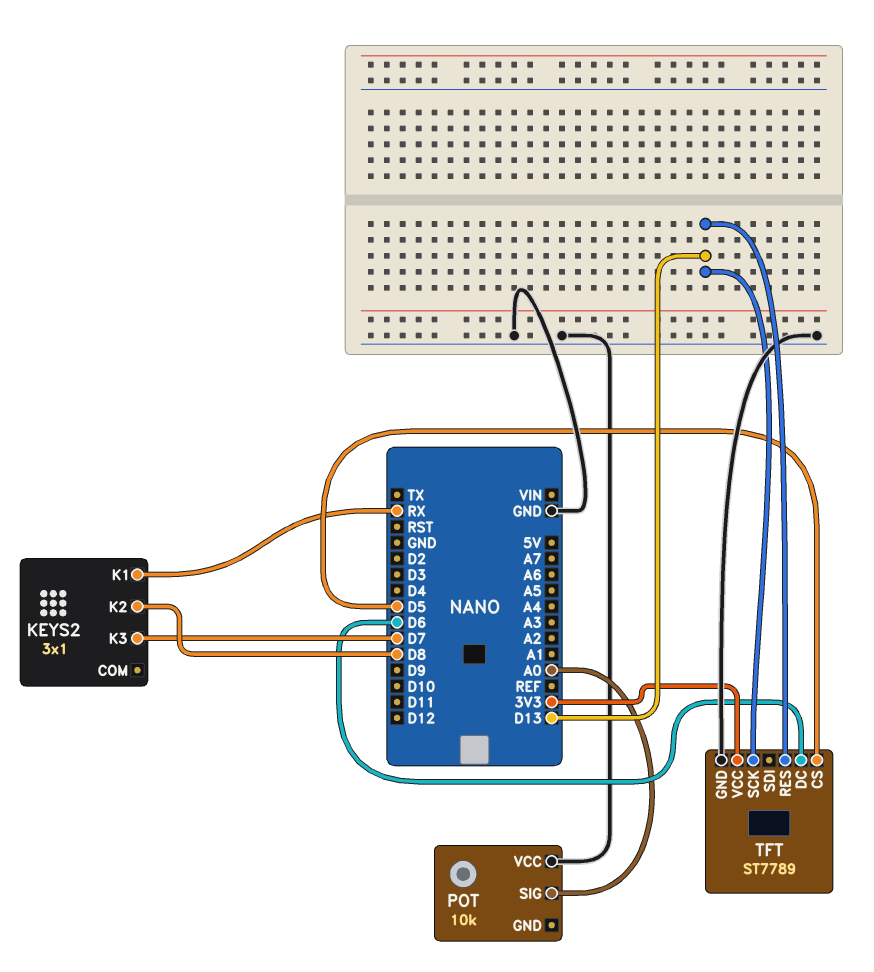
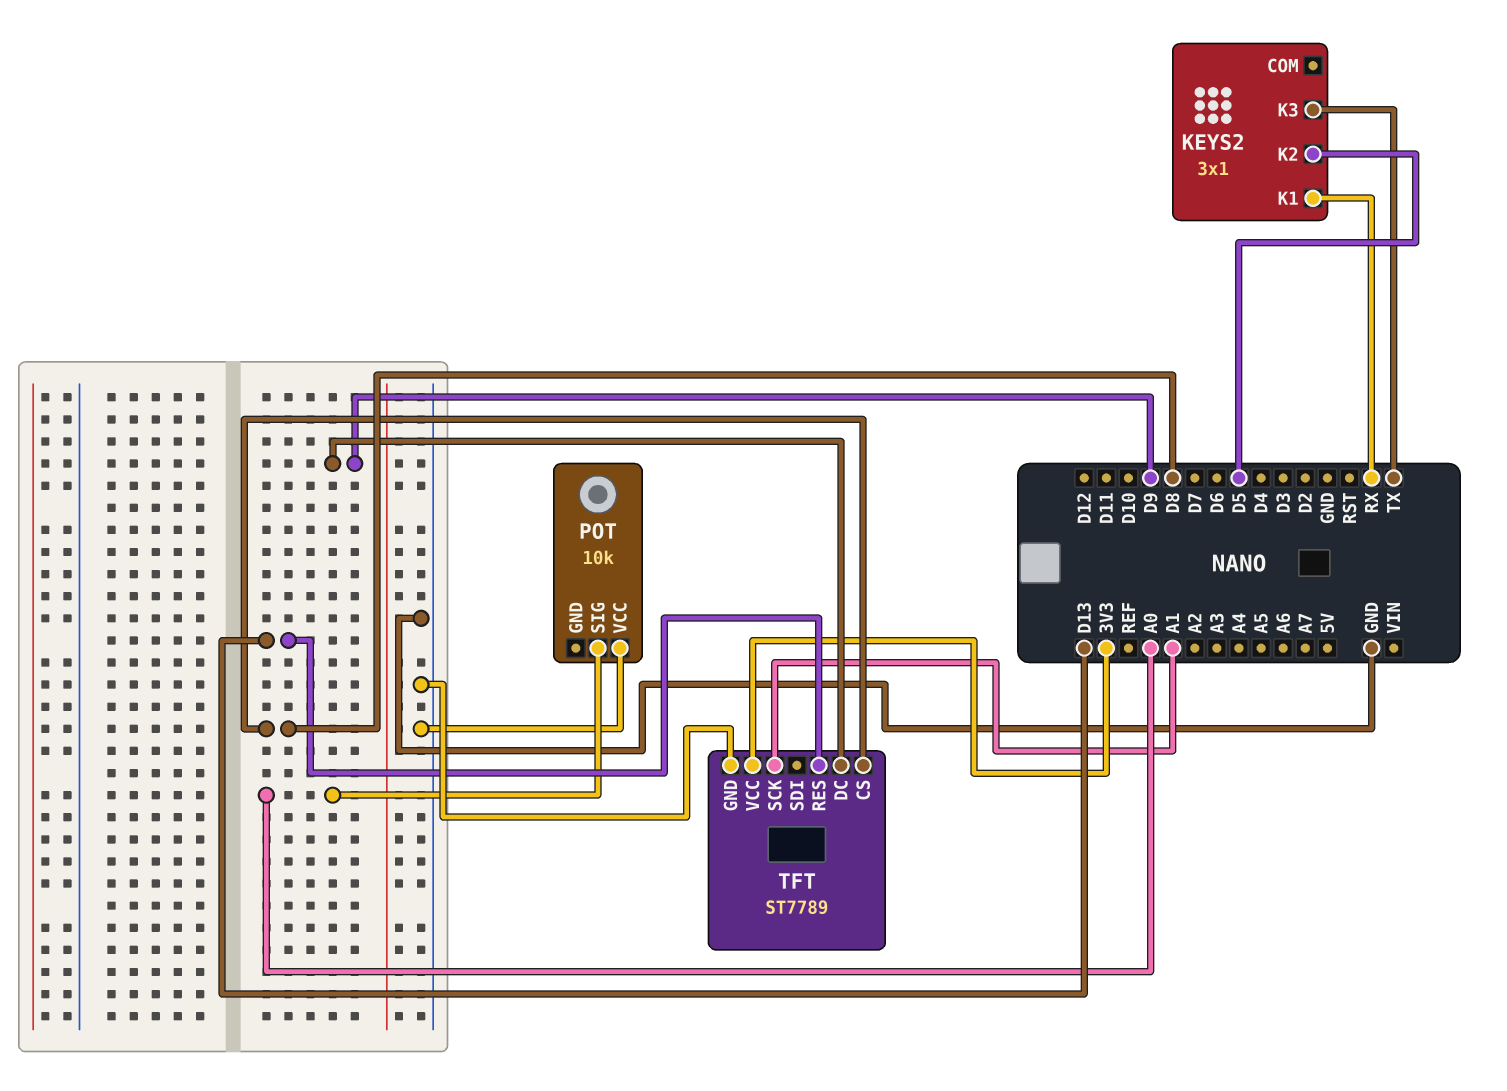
KEYS2 pin K2: D8 -> D5
KEYS2 pin K3: D7 -> TX
TFT pin CS: D5 -> D8
TFT pin DC: D6 -> D9
TFT pin SCK: D13 -> A1

